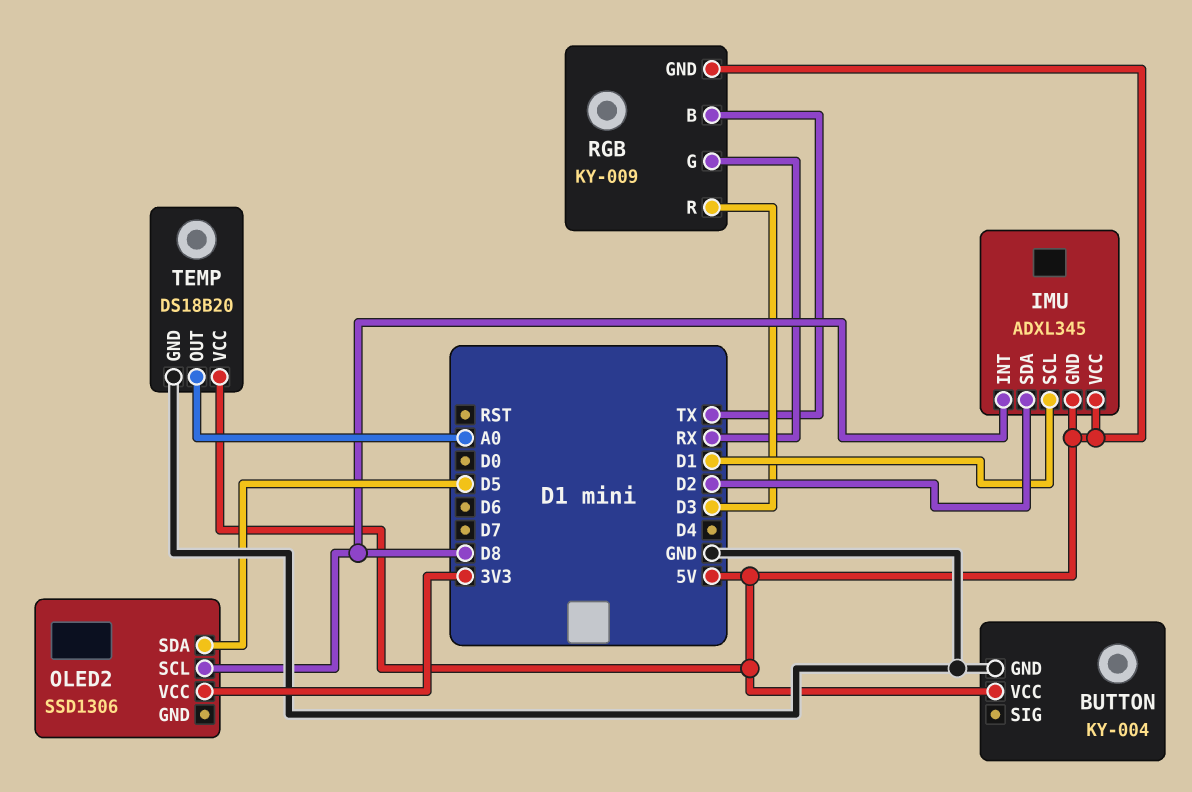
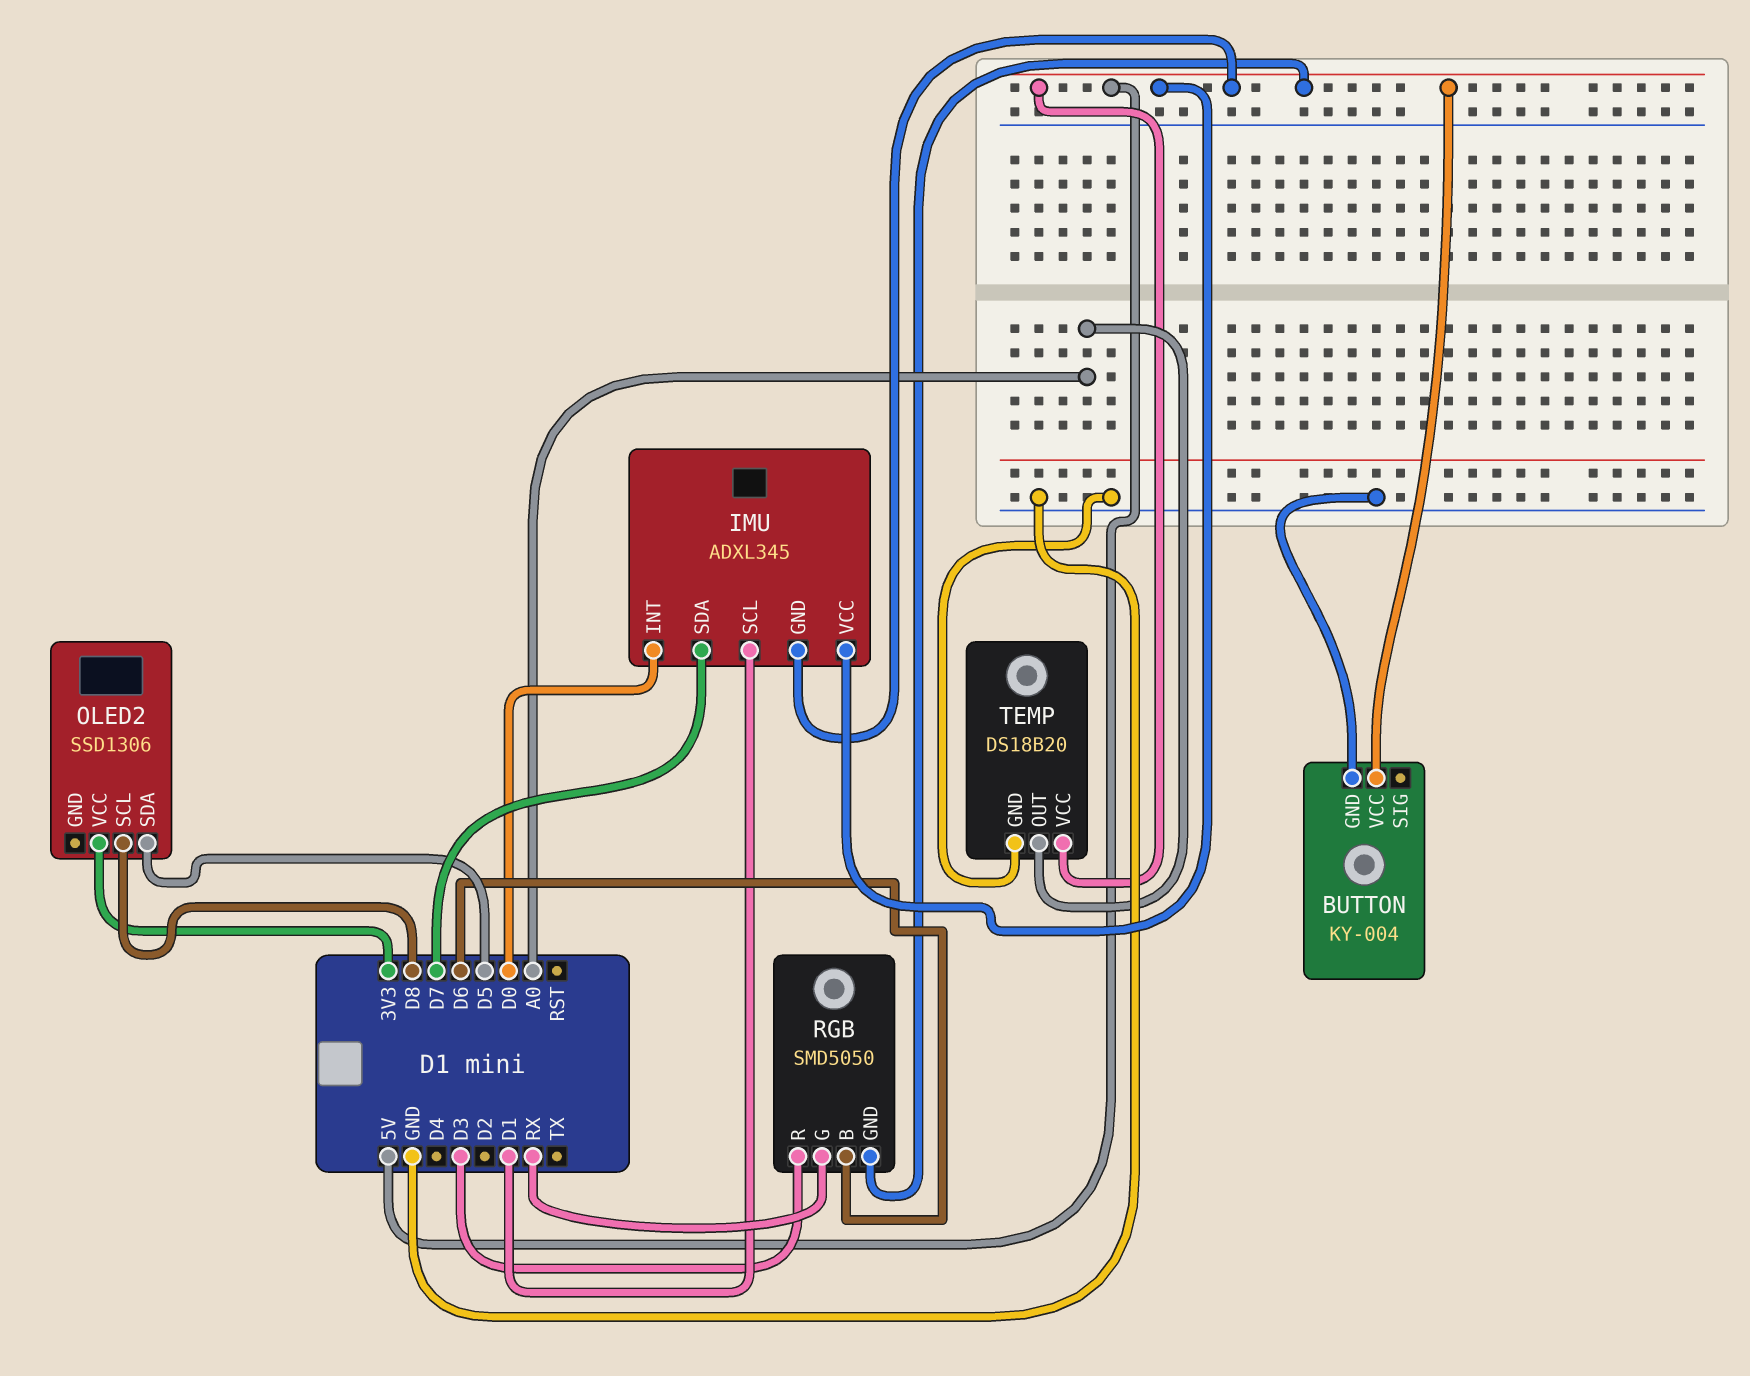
IMU pin INT: D8 -> D0
IMU pin SDA: D2 -> D7
RGB: KY-009 -> SMD5050
RGB pin B: TX -> D6

